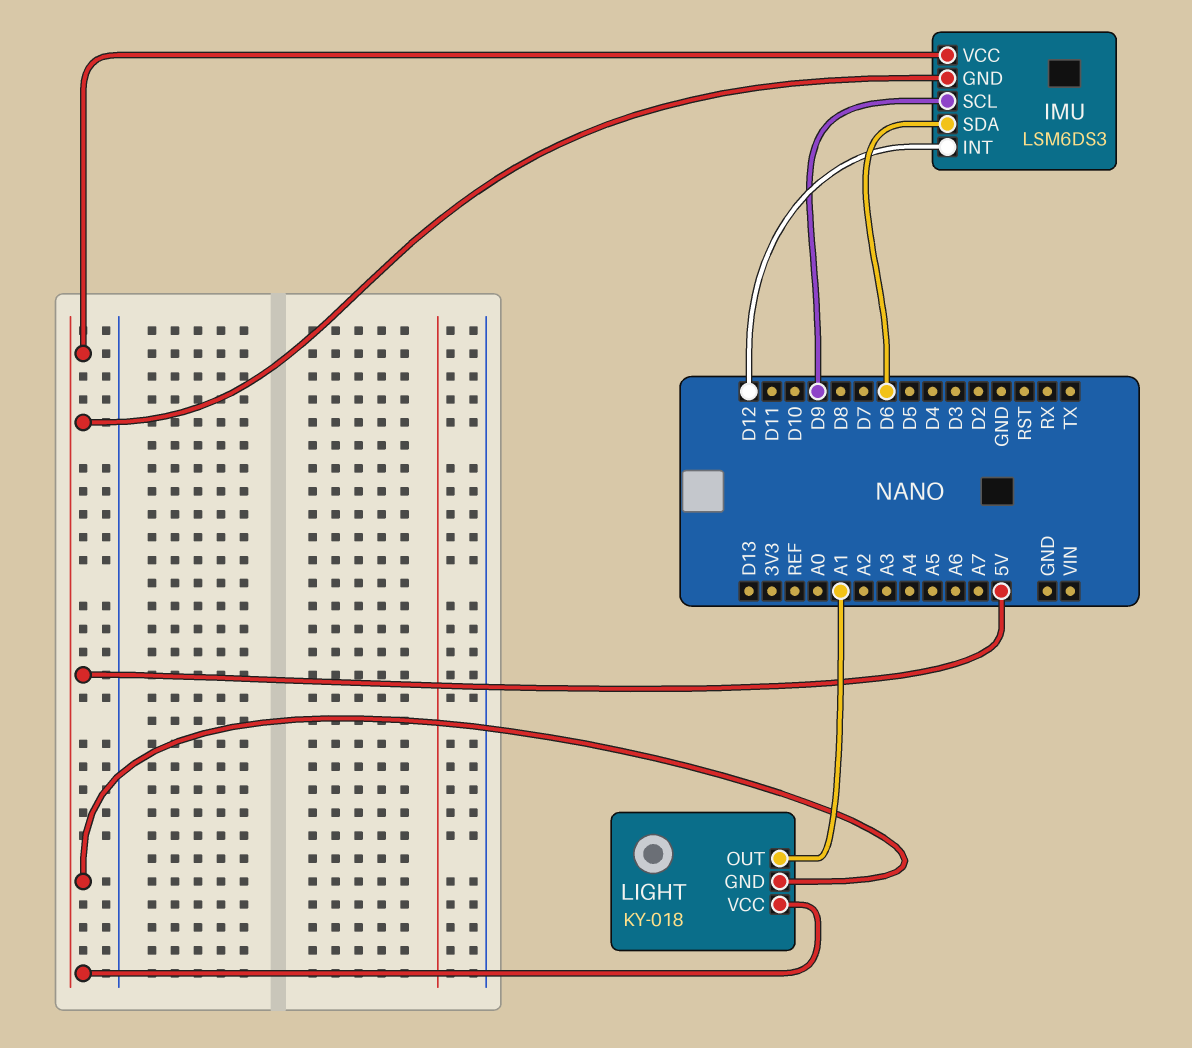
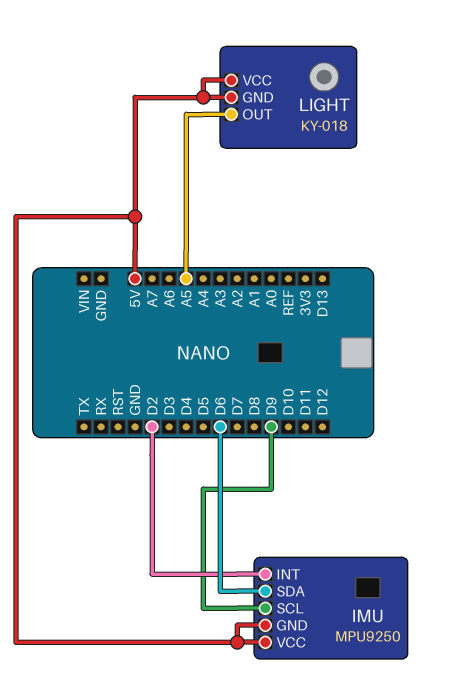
IMU: LSM6DS3 -> MPU9250
IMU pin INT: D12 -> D2
LIGHT pin OUT: A1 -> A5

